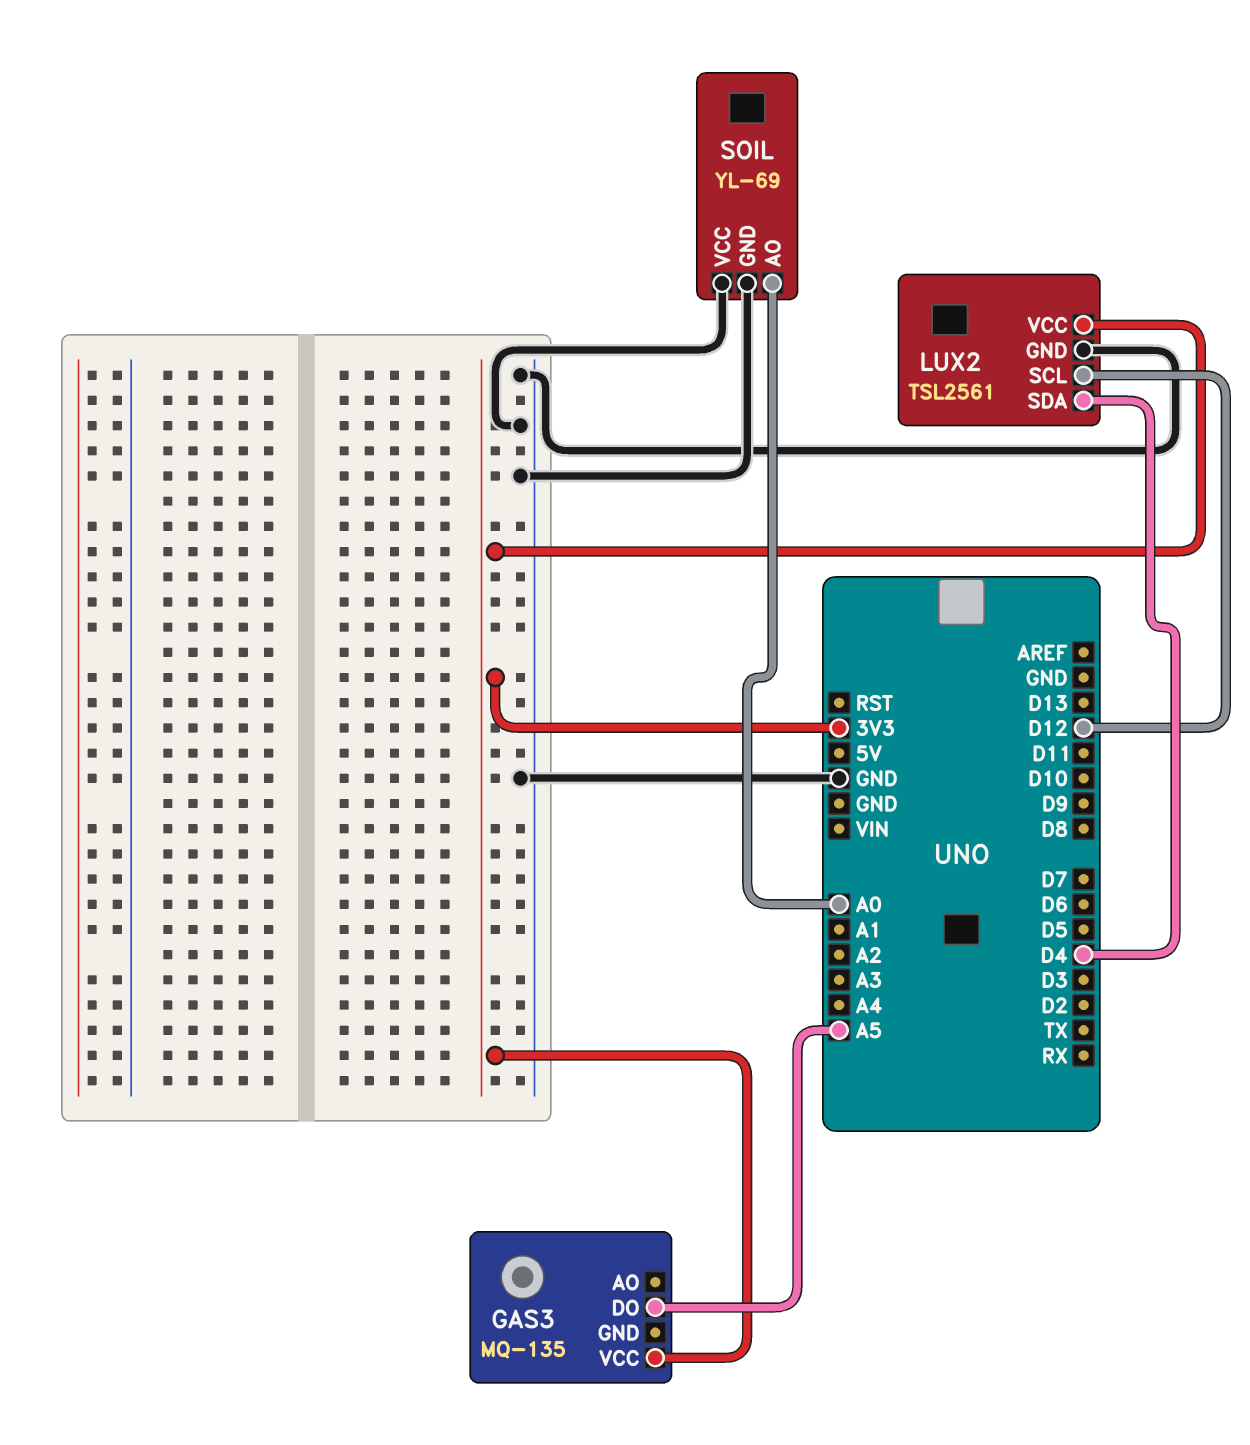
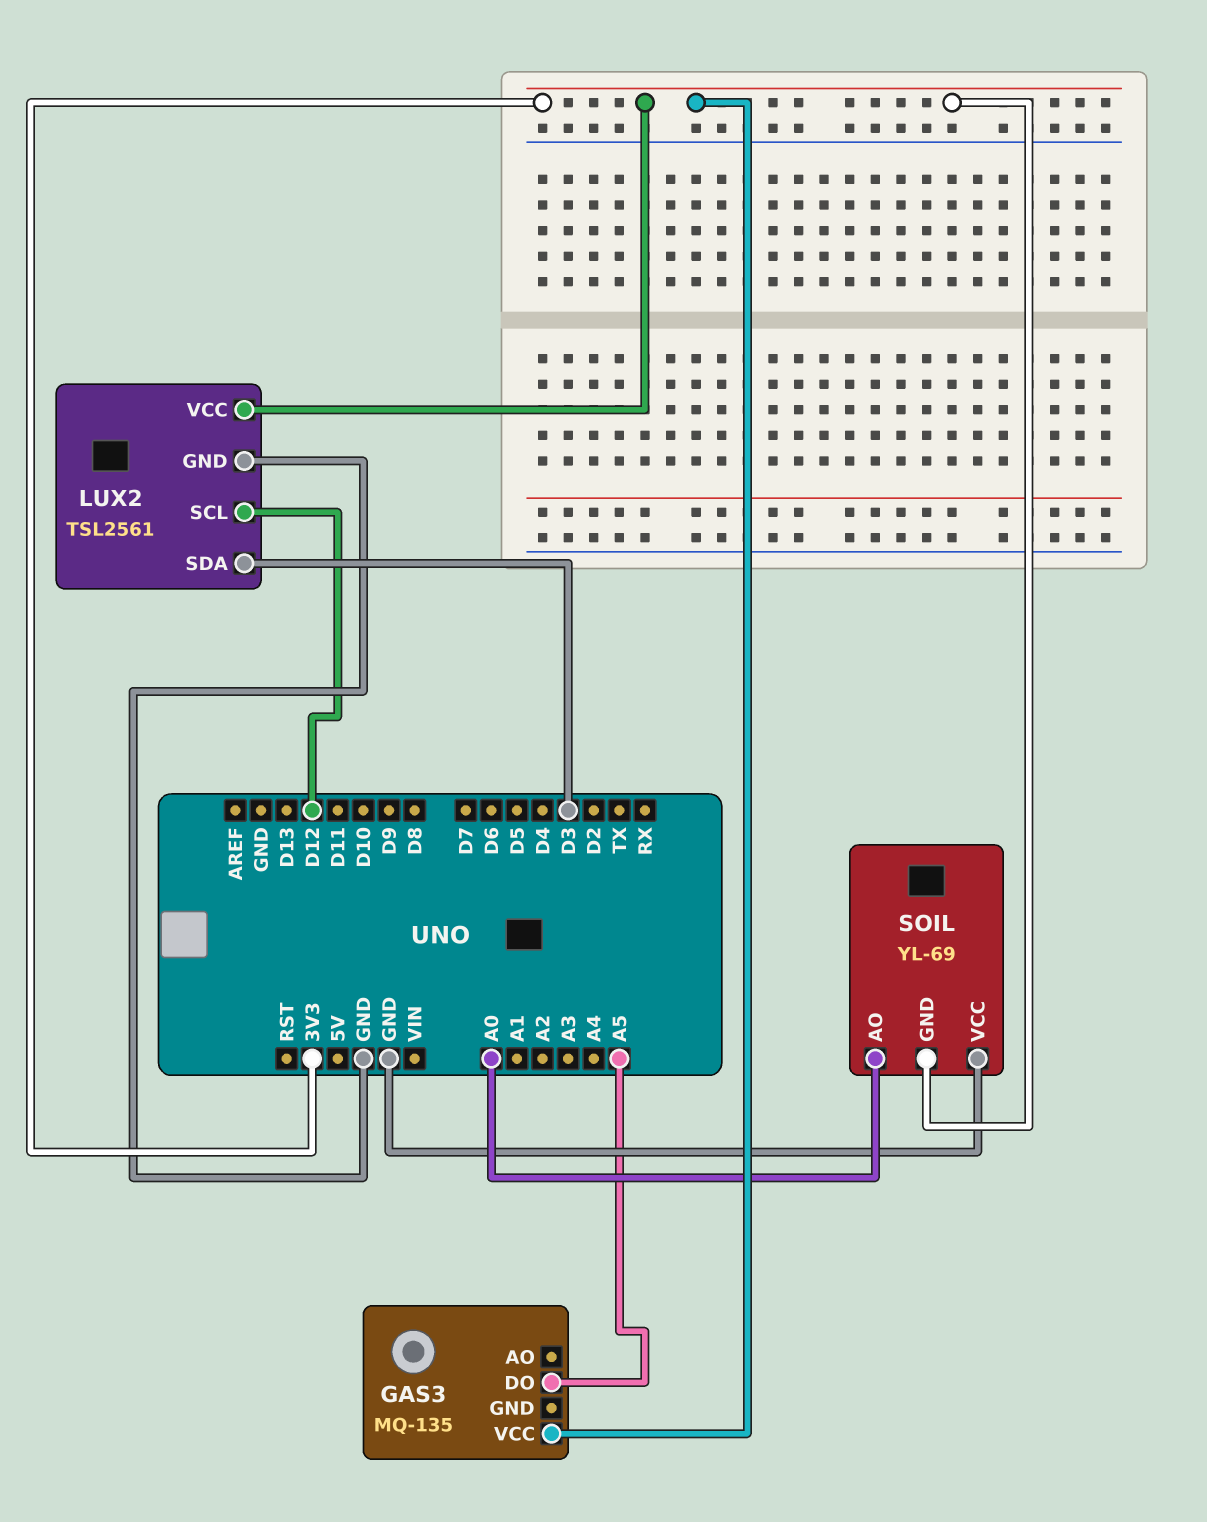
LUX2 pin SDA: D4 -> D3
SOIL pin GND: GND -> 3V3

